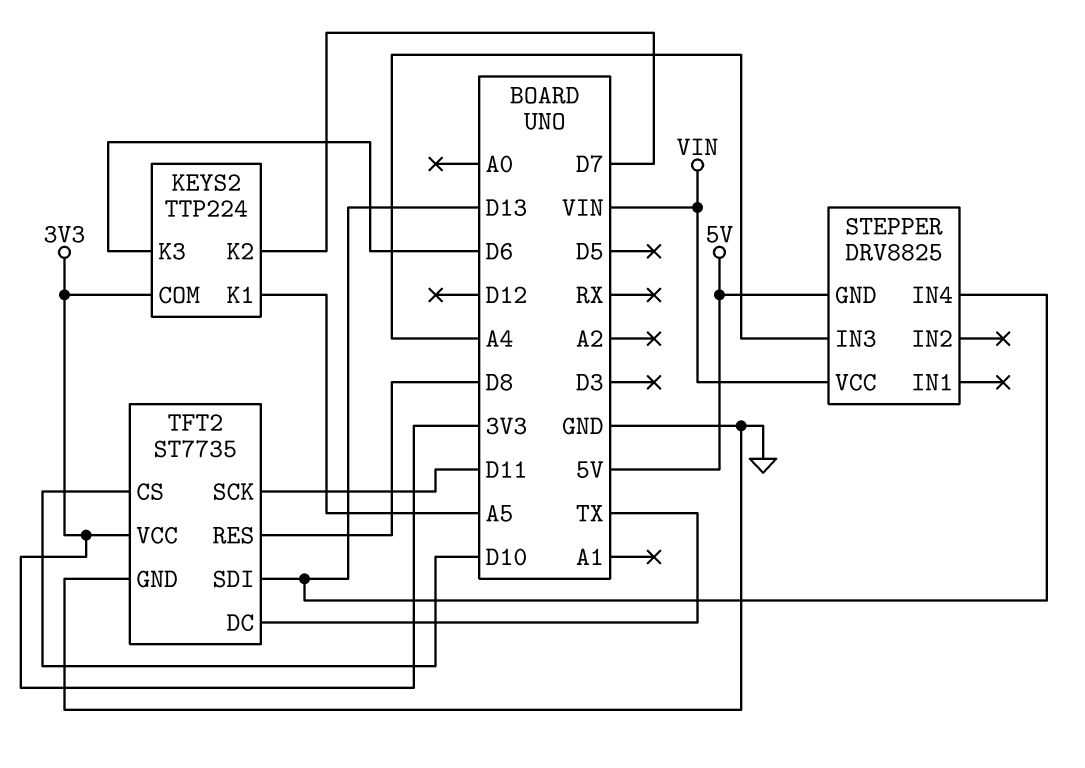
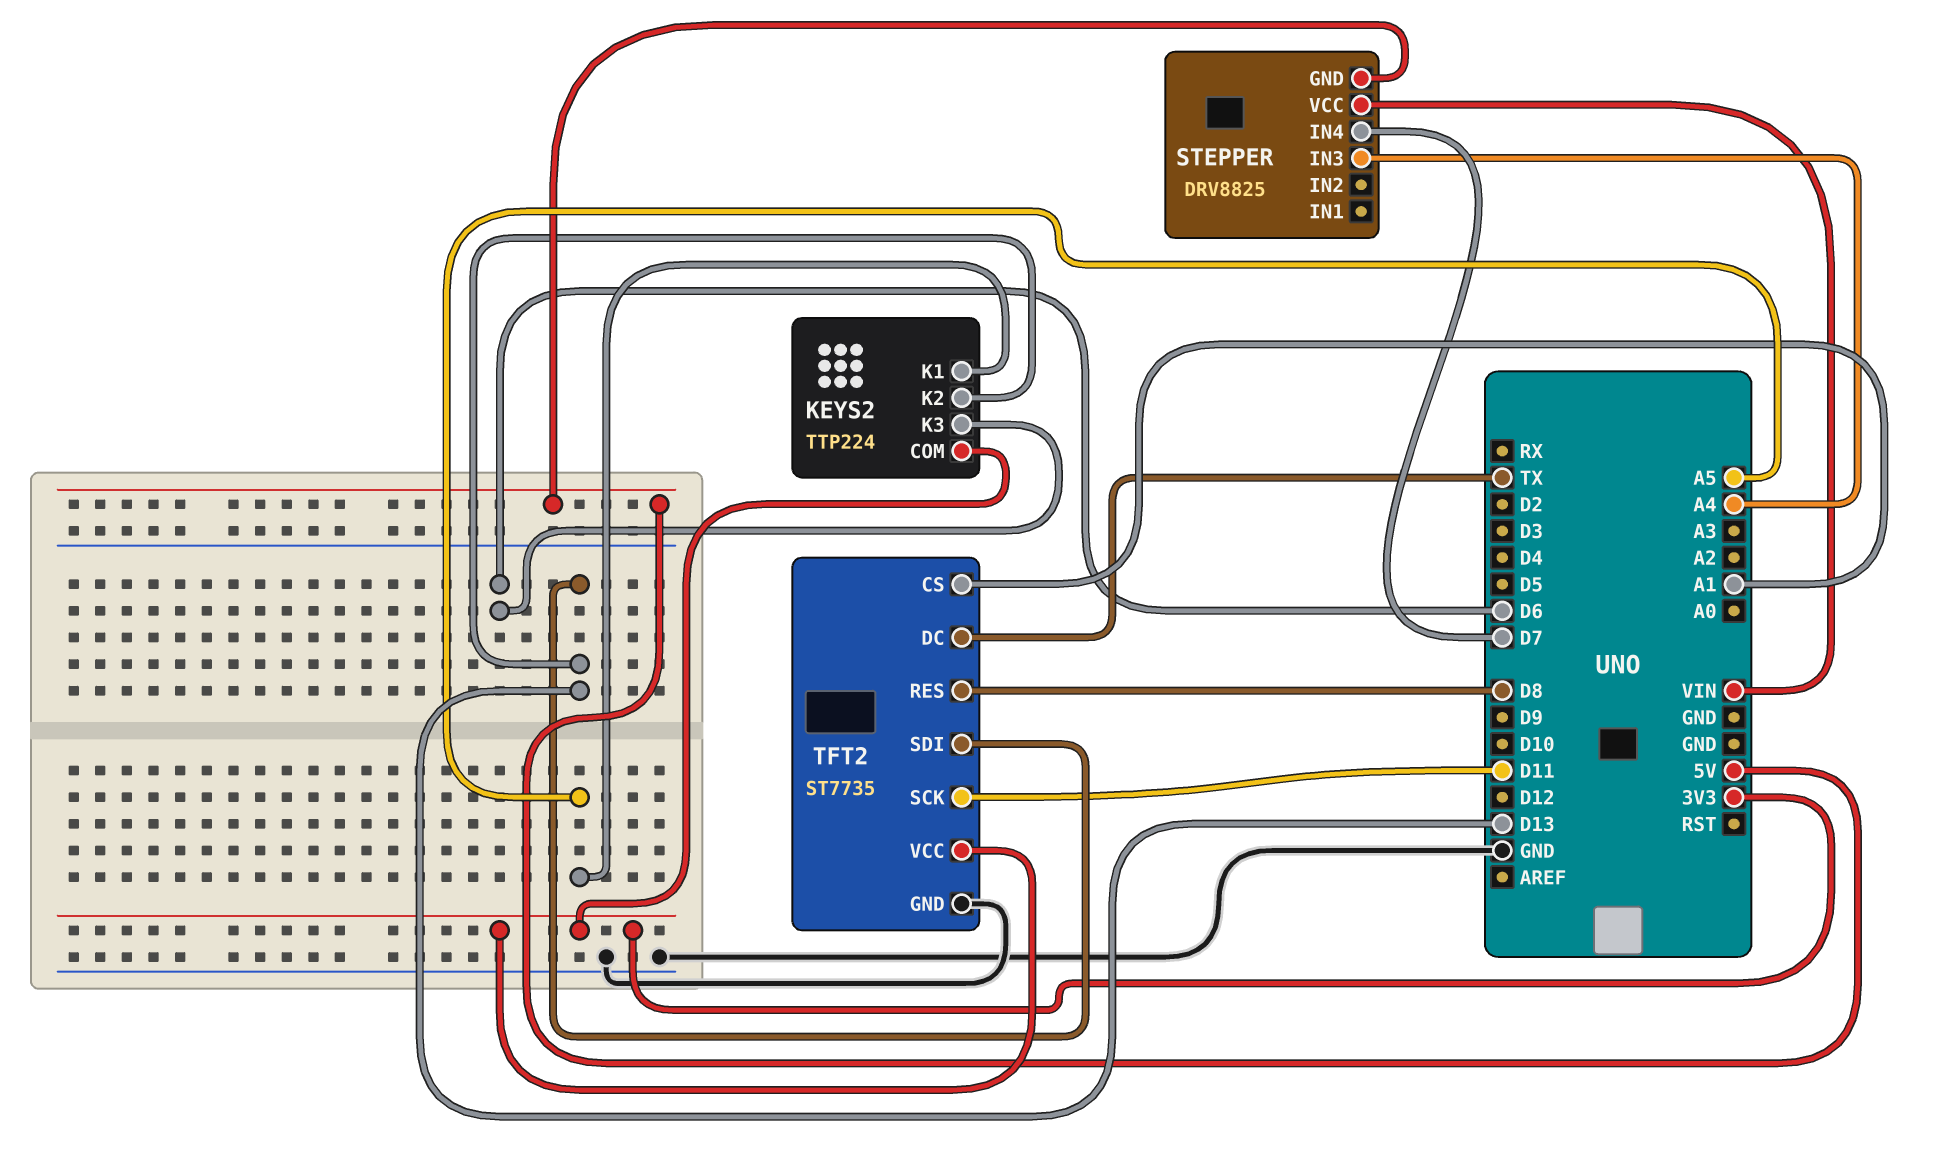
KEYS2 pin K2: D7 -> D13
STEPPER pin IN4: D13 -> D7
TFT2 pin CS: D10 -> A1

